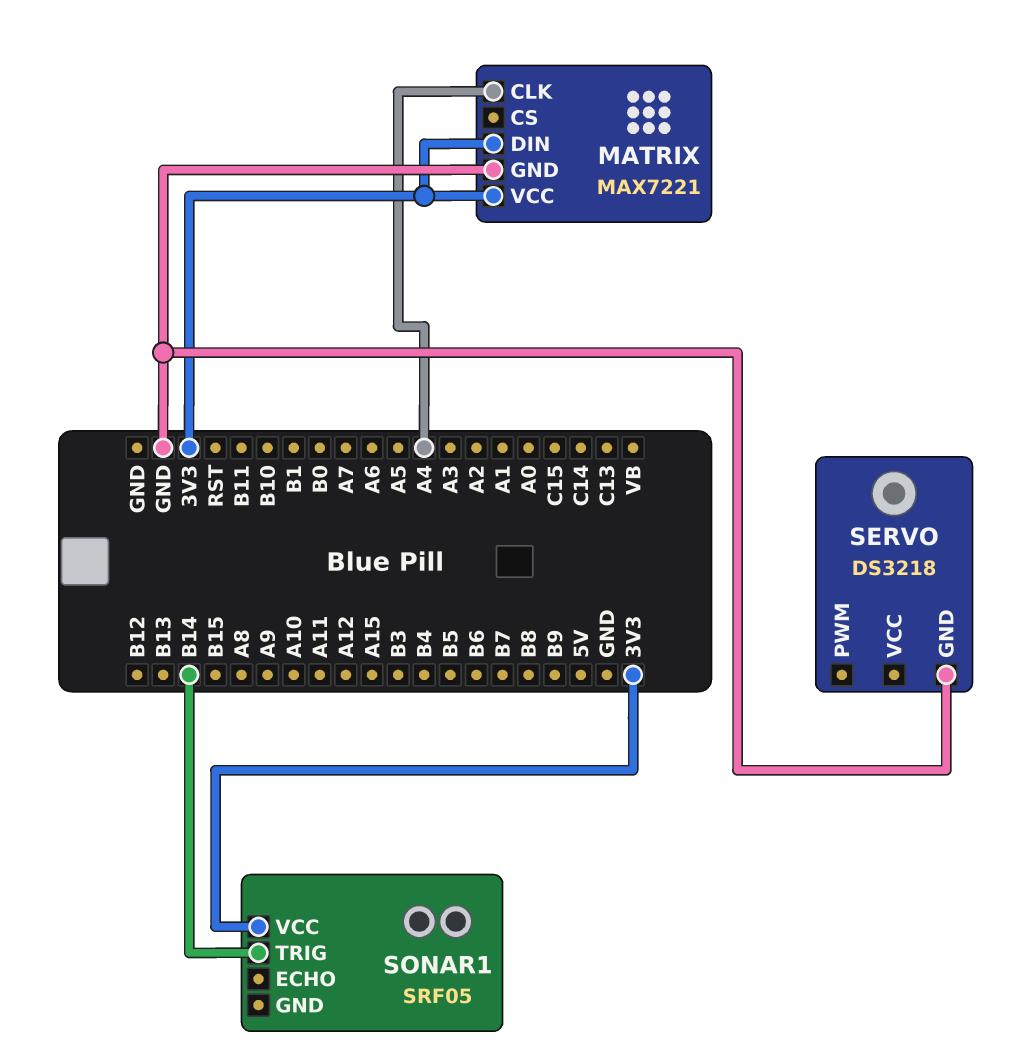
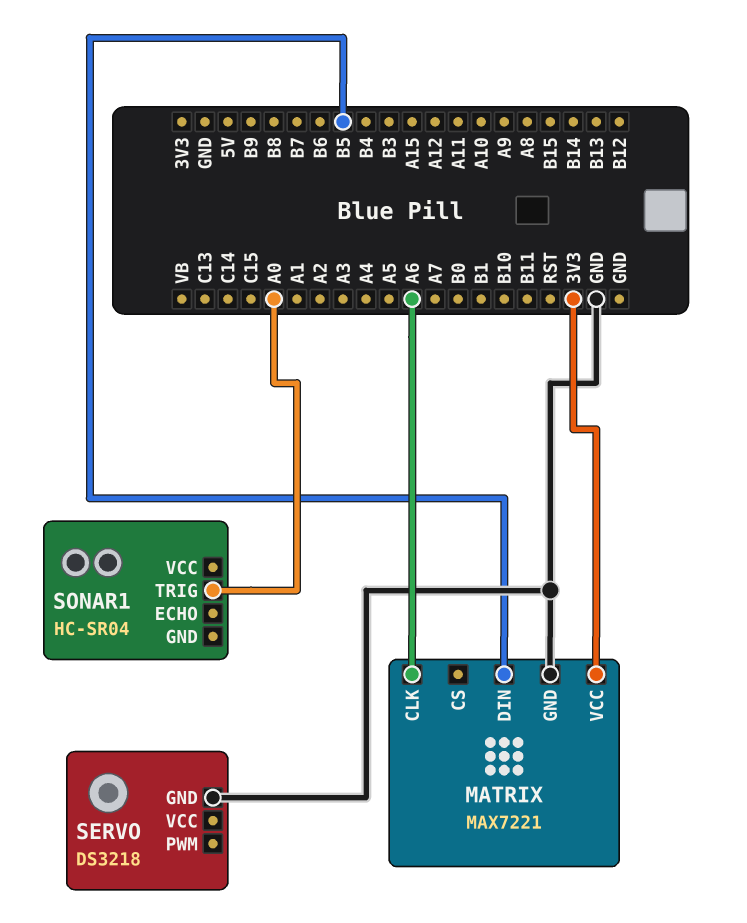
MATRIX pin CLK: A4 -> A6
MATRIX pin DIN: 3V3 -> B5
SONAR1: SRF05 -> HC-SR04
SONAR1 pin TRIG: B14 -> A0
SONAR1 pin VCC: 3V3 -> none

